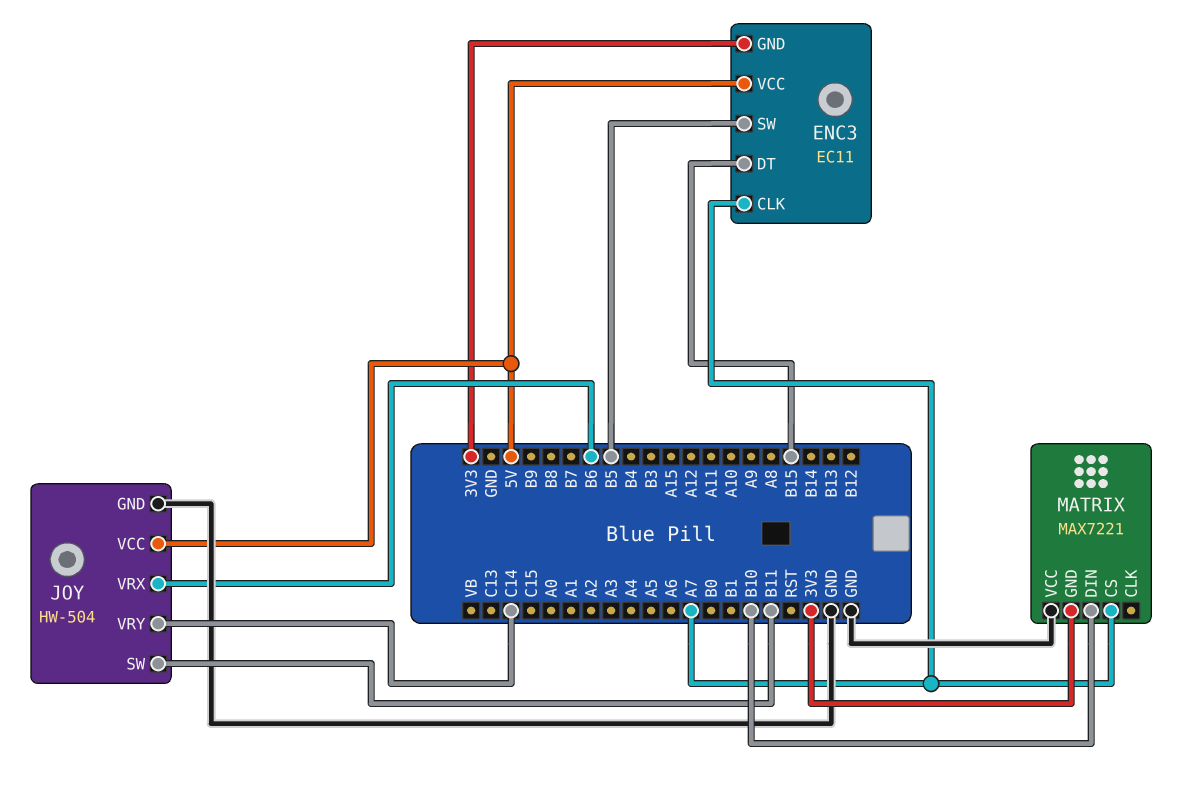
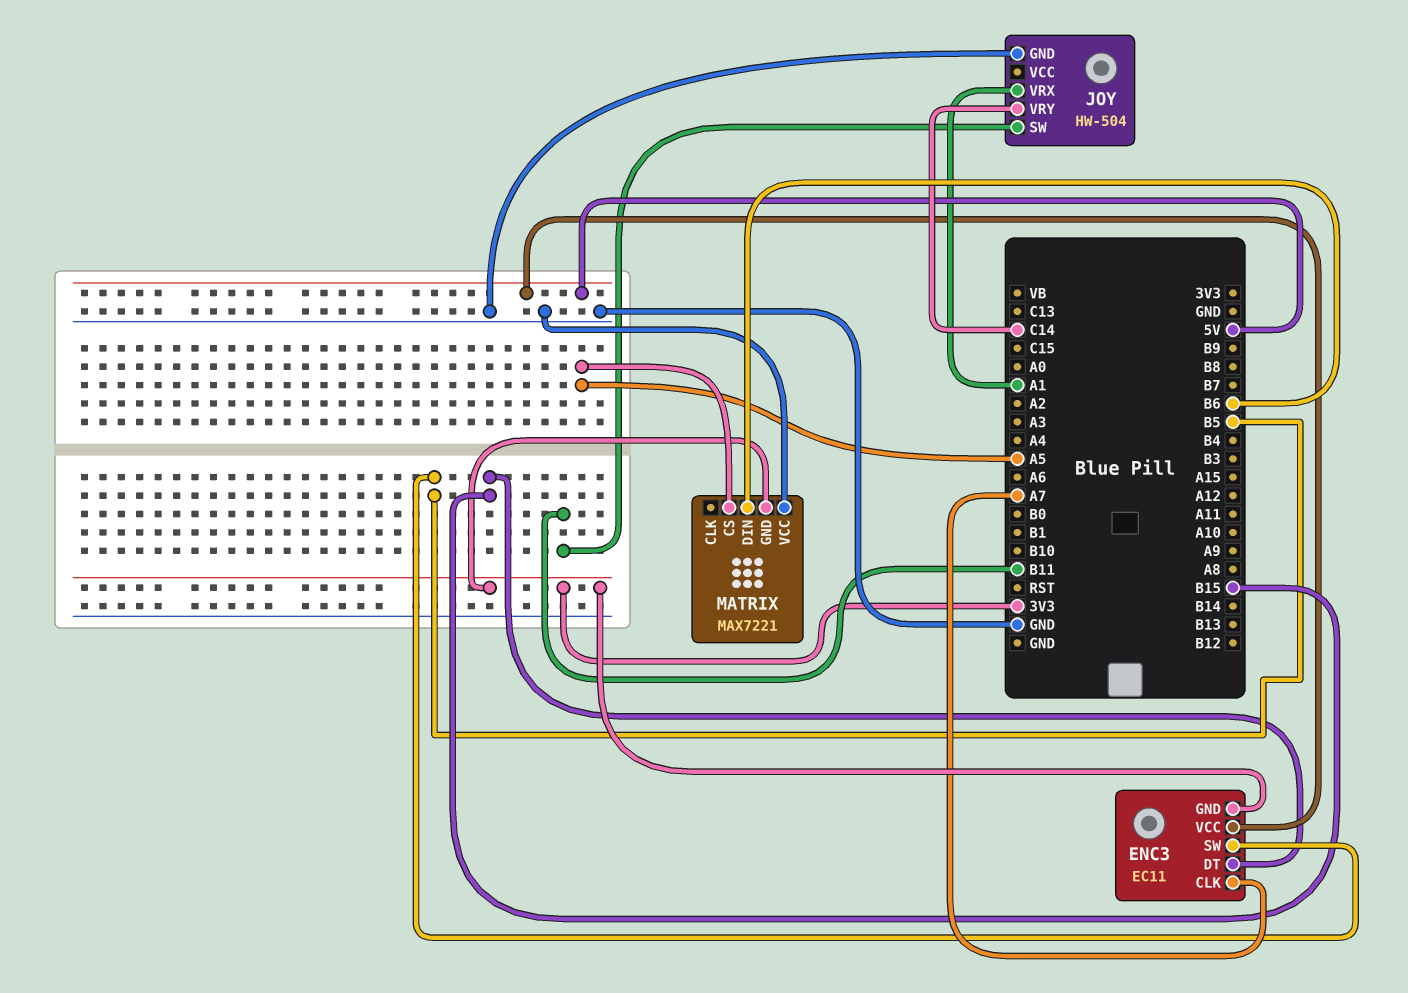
JOY pin VCC: 5V -> none
JOY pin VRX: B6 -> A1
MATRIX pin CS: A7 -> A5
MATRIX pin DIN: B10 -> B6

